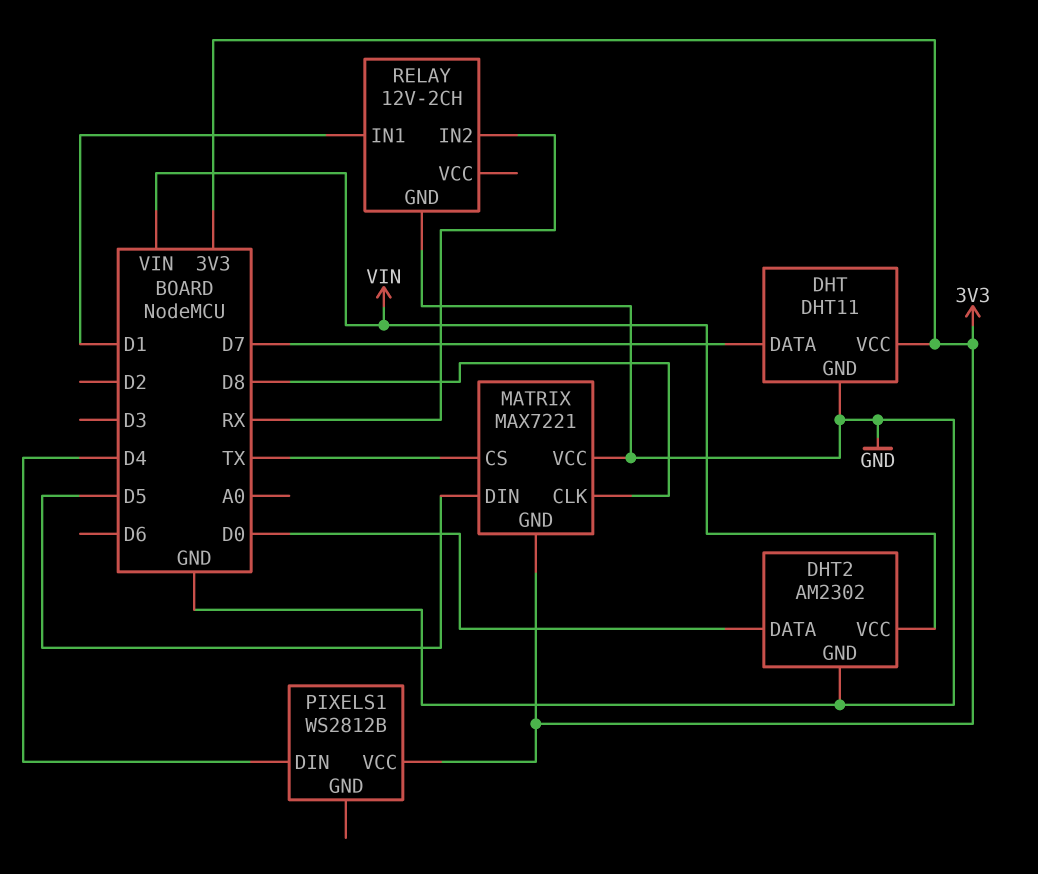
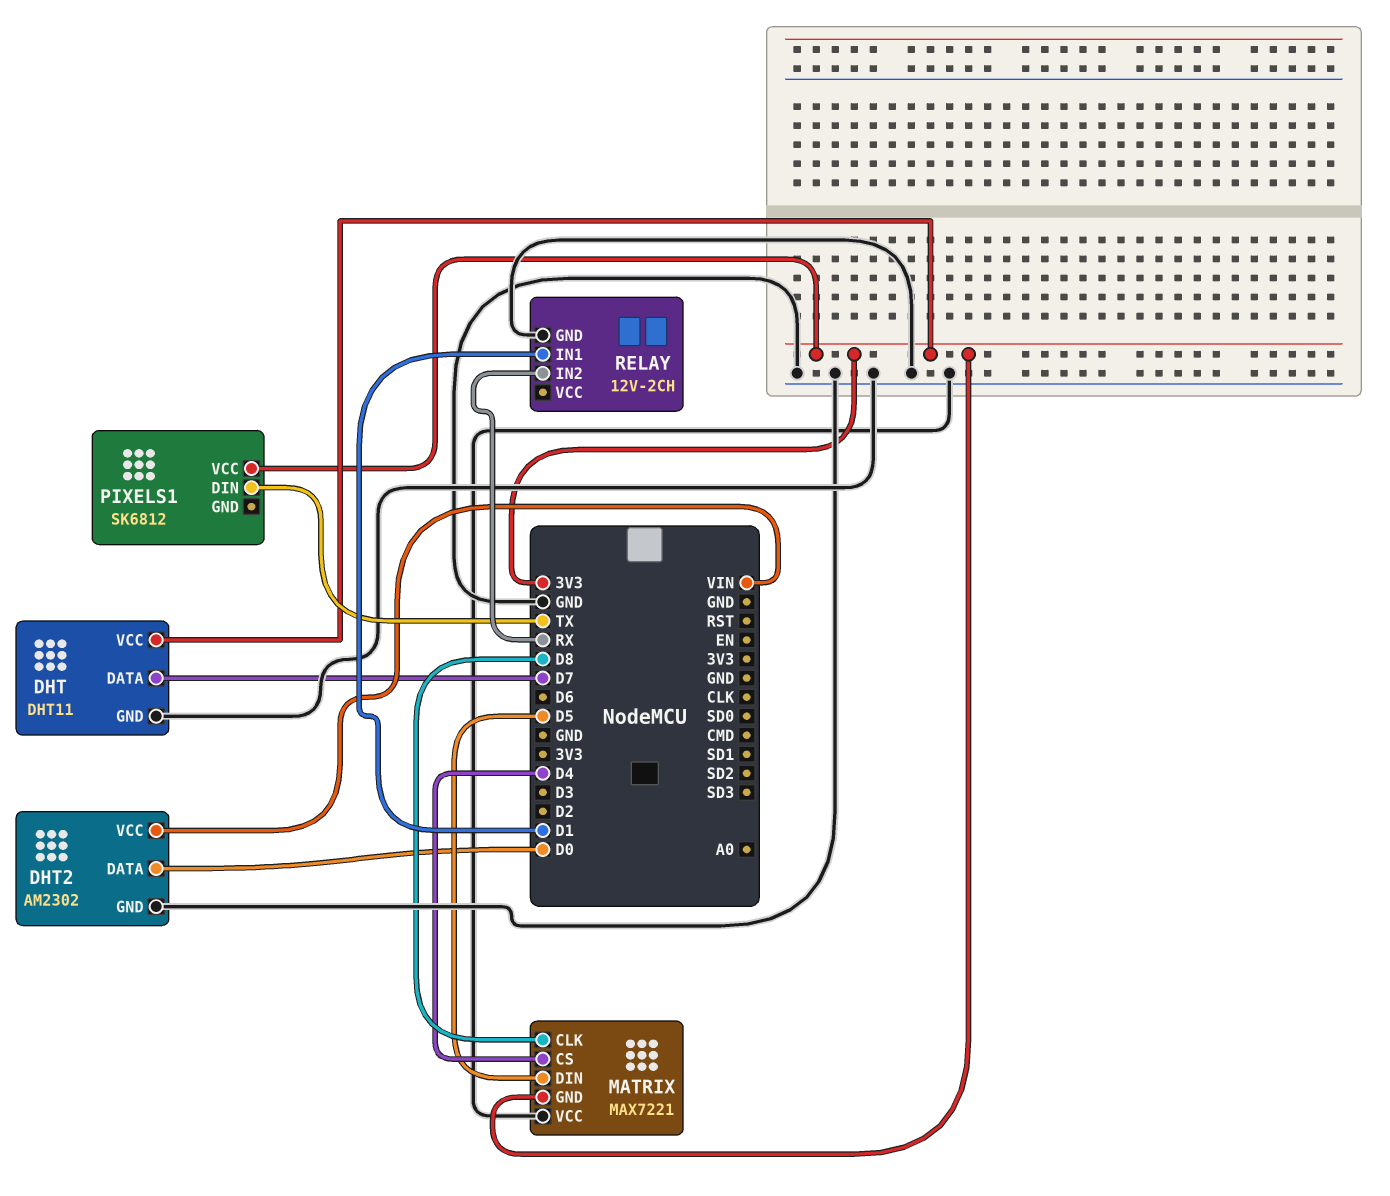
MATRIX pin CS: TX -> D4
PIXELS1: WS2812B -> SK6812
PIXELS1 pin DIN: D4 -> TX

